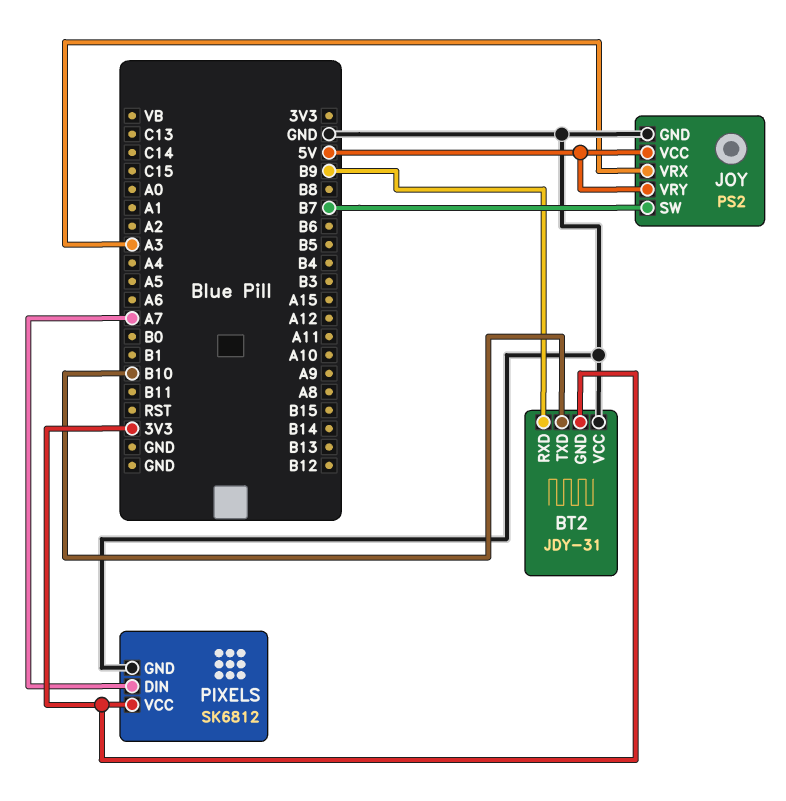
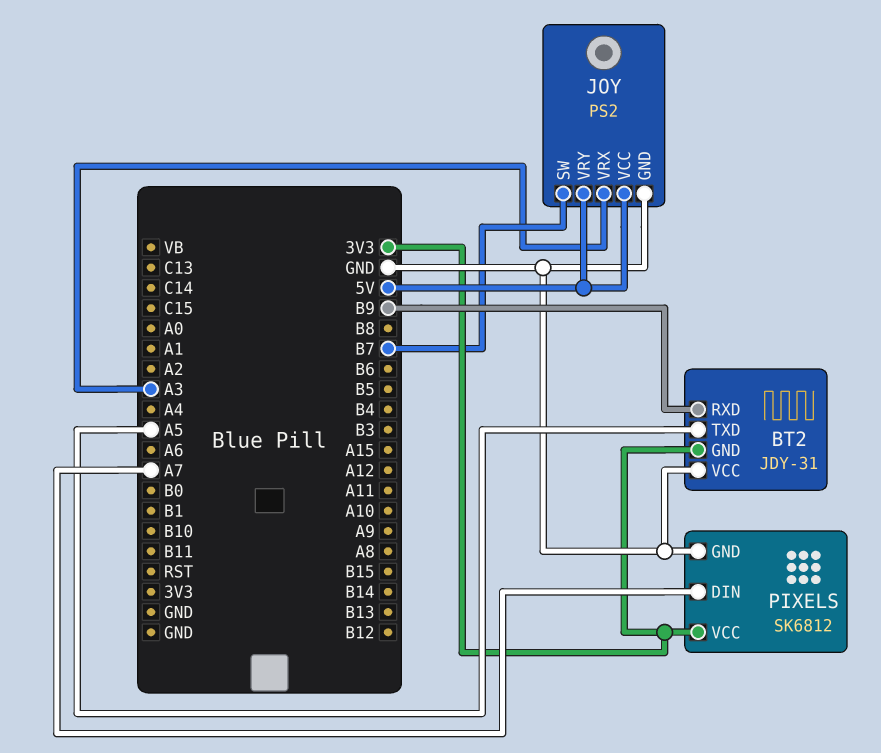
BT2 pin TXD: B10 -> A5

